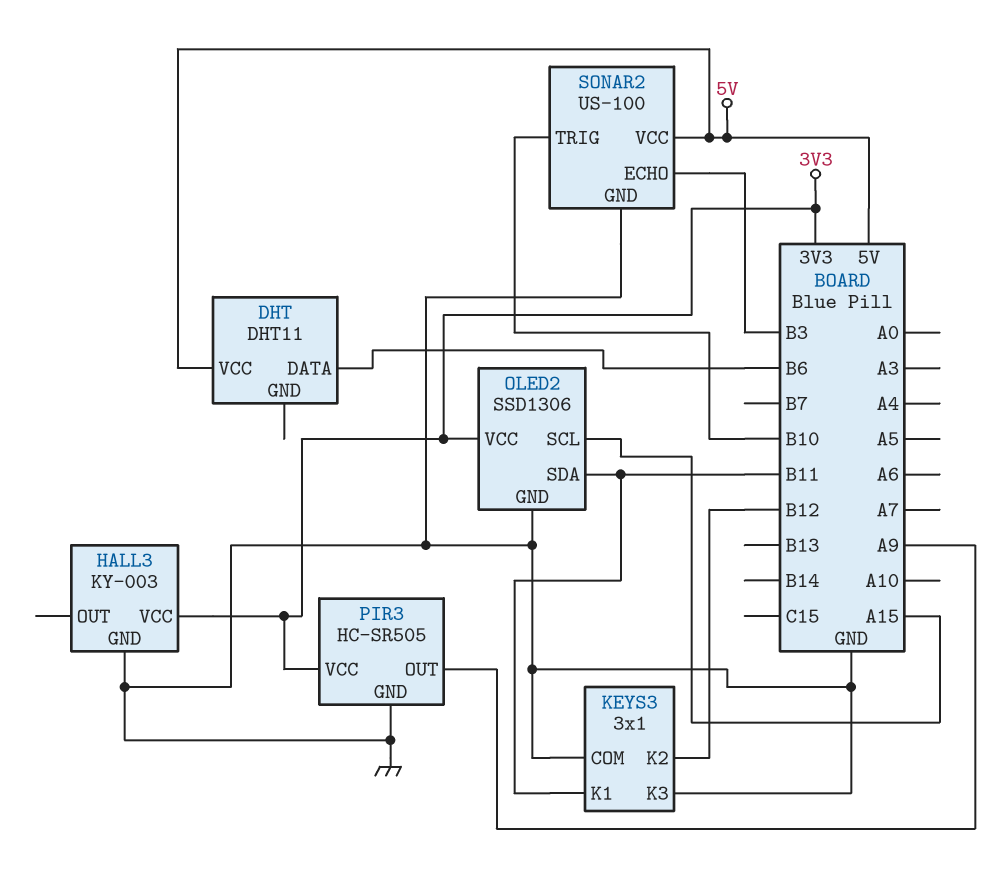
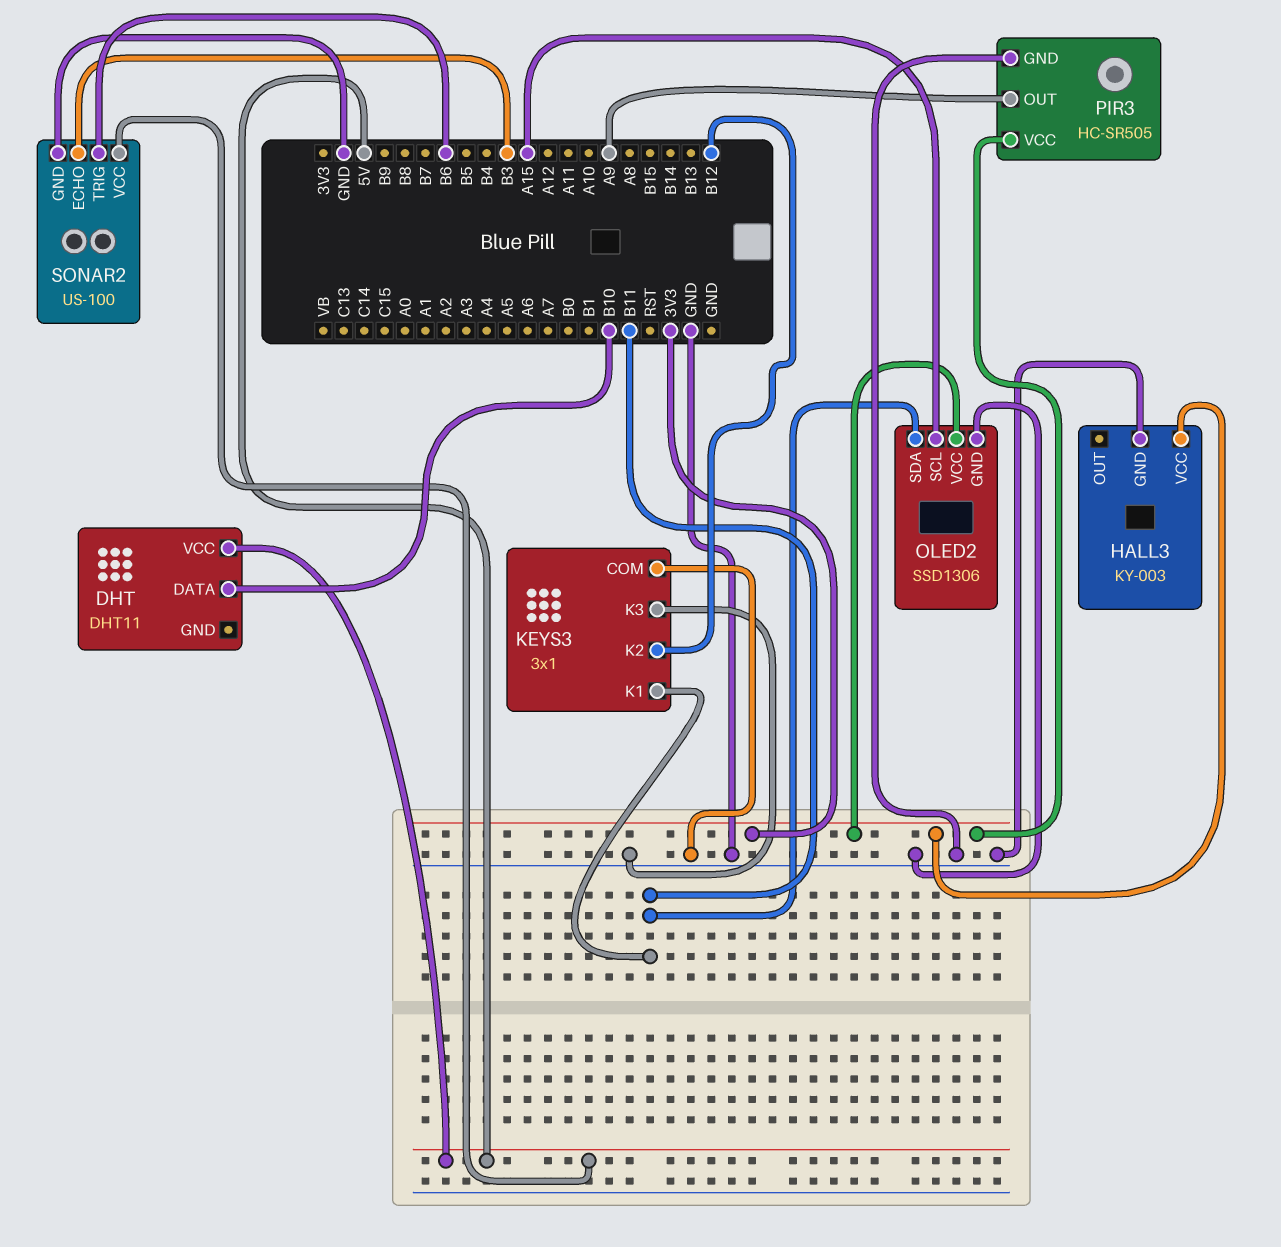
DHT pin DATA: B6 -> B10
SONAR2 pin TRIG: B10 -> B6

